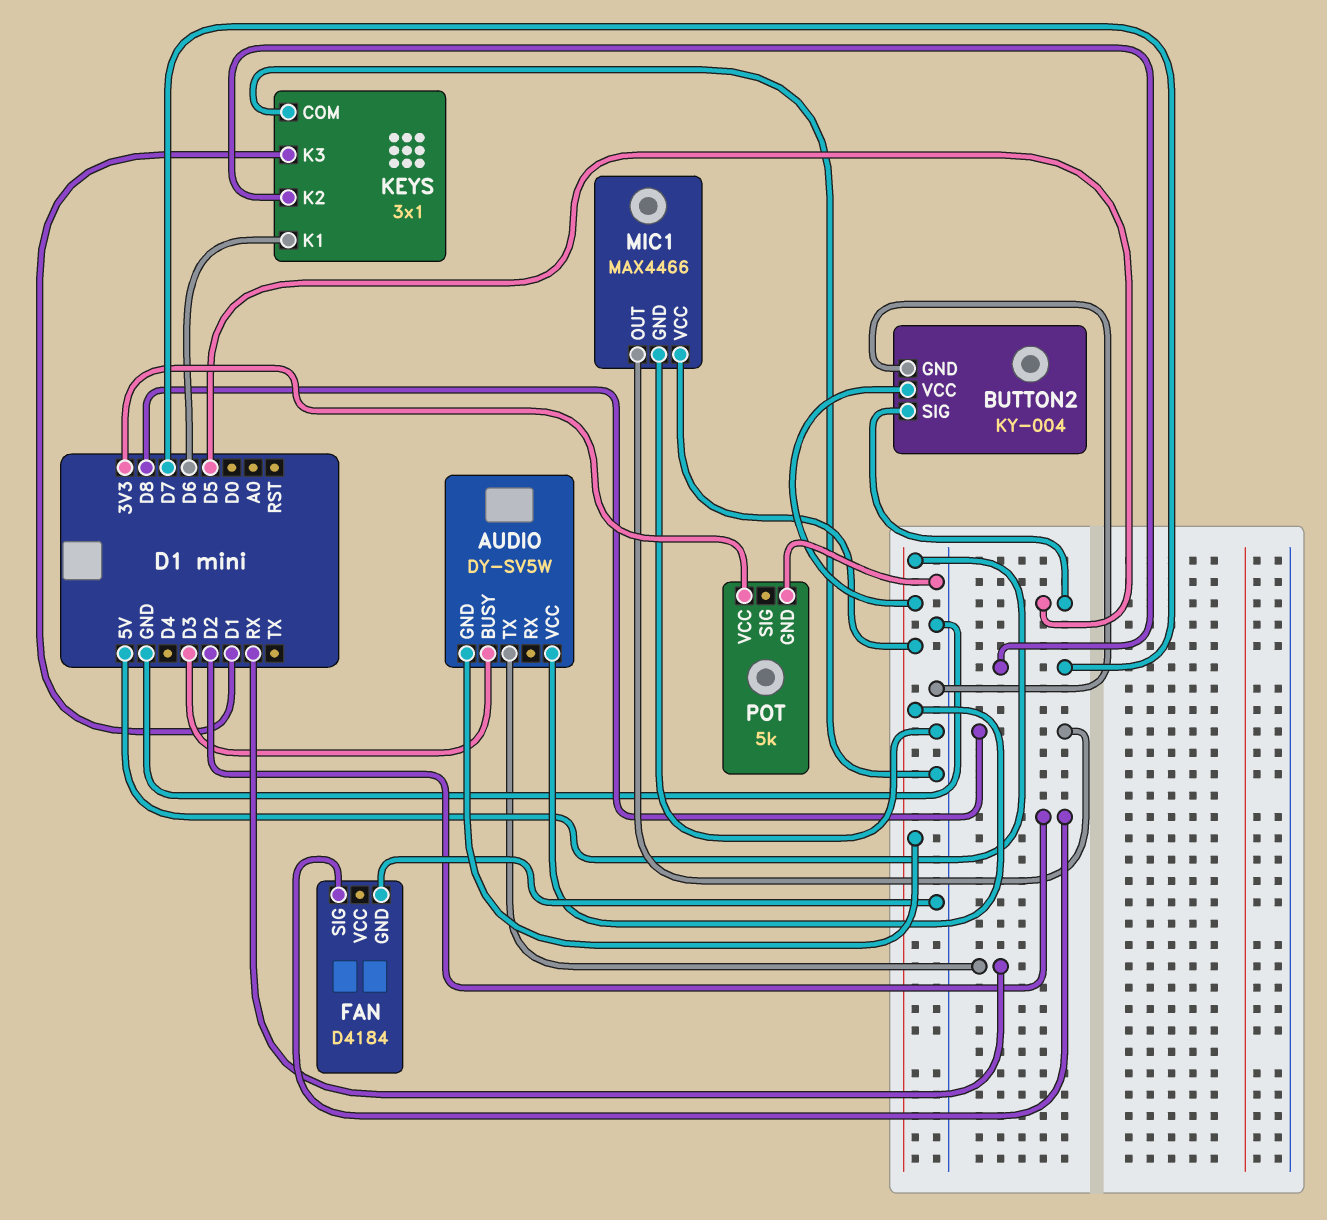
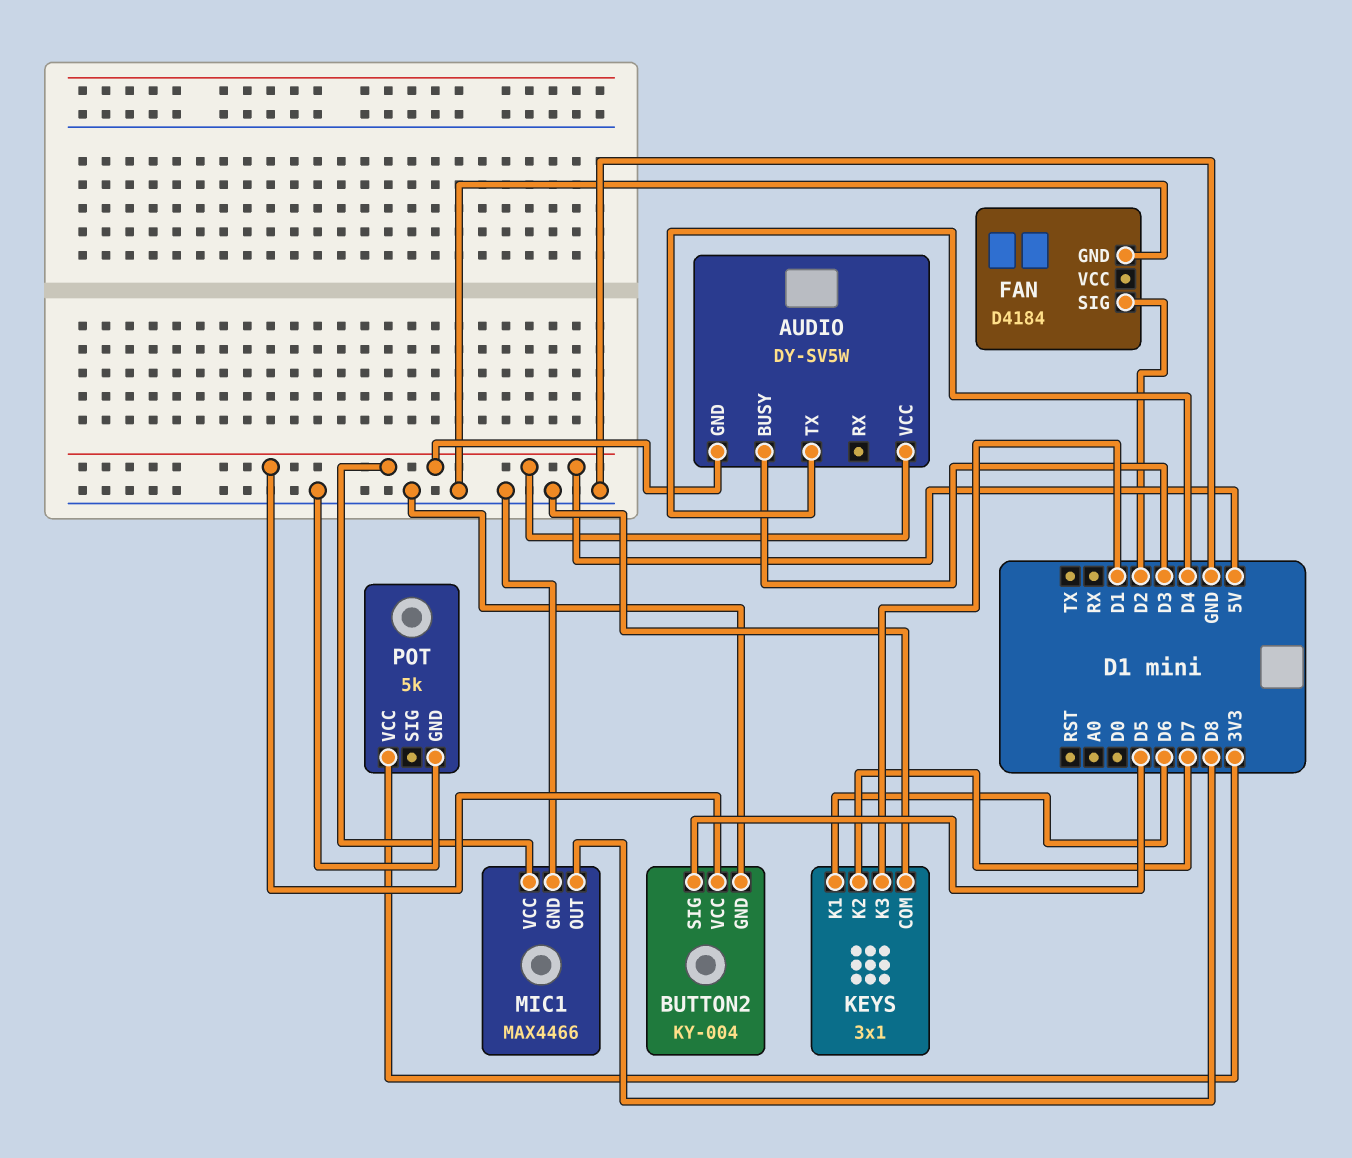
AUDIO pin TX: RX -> D4

